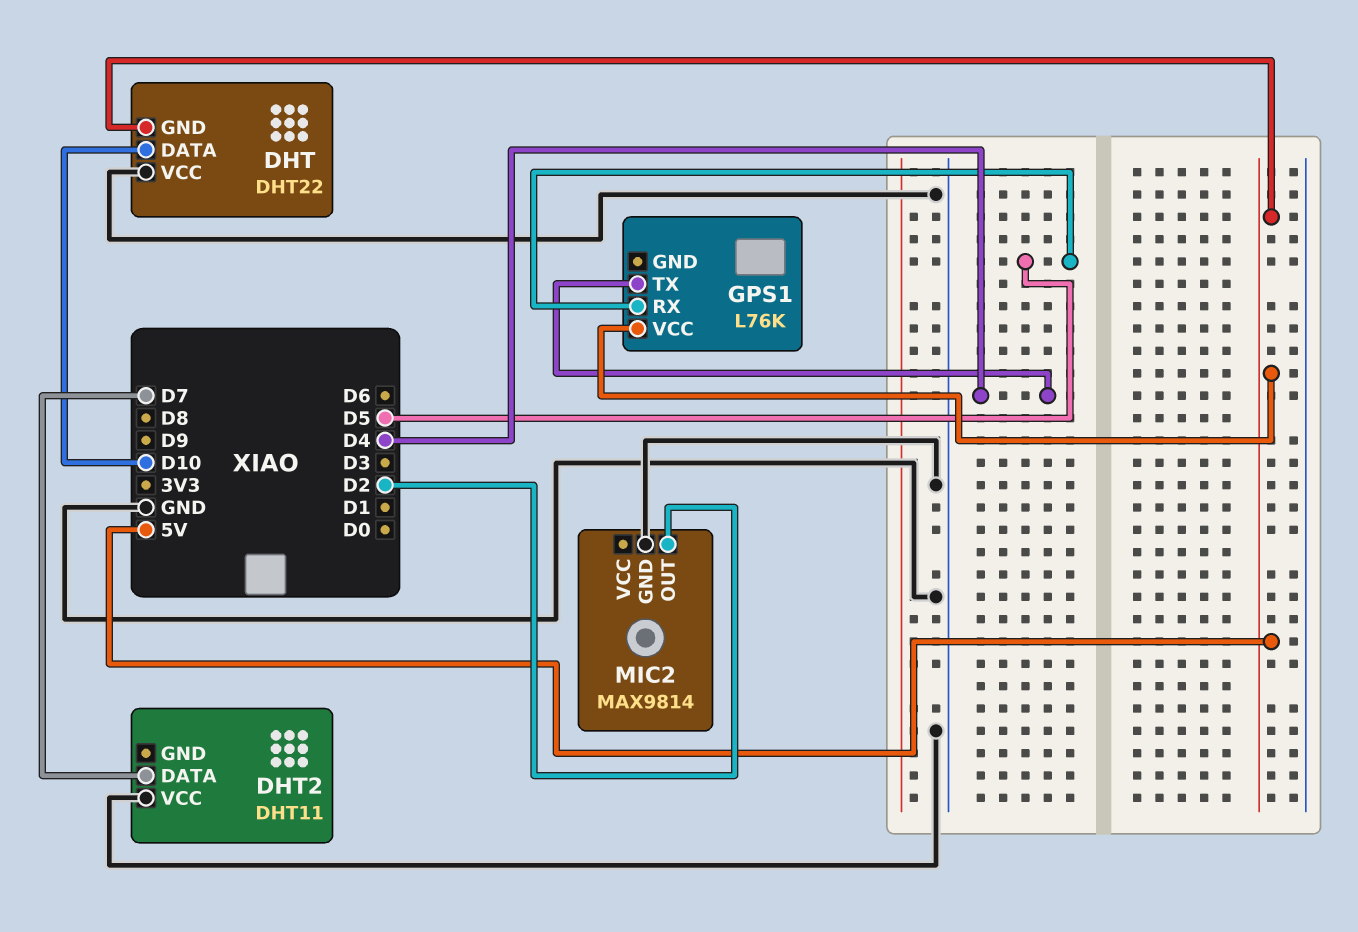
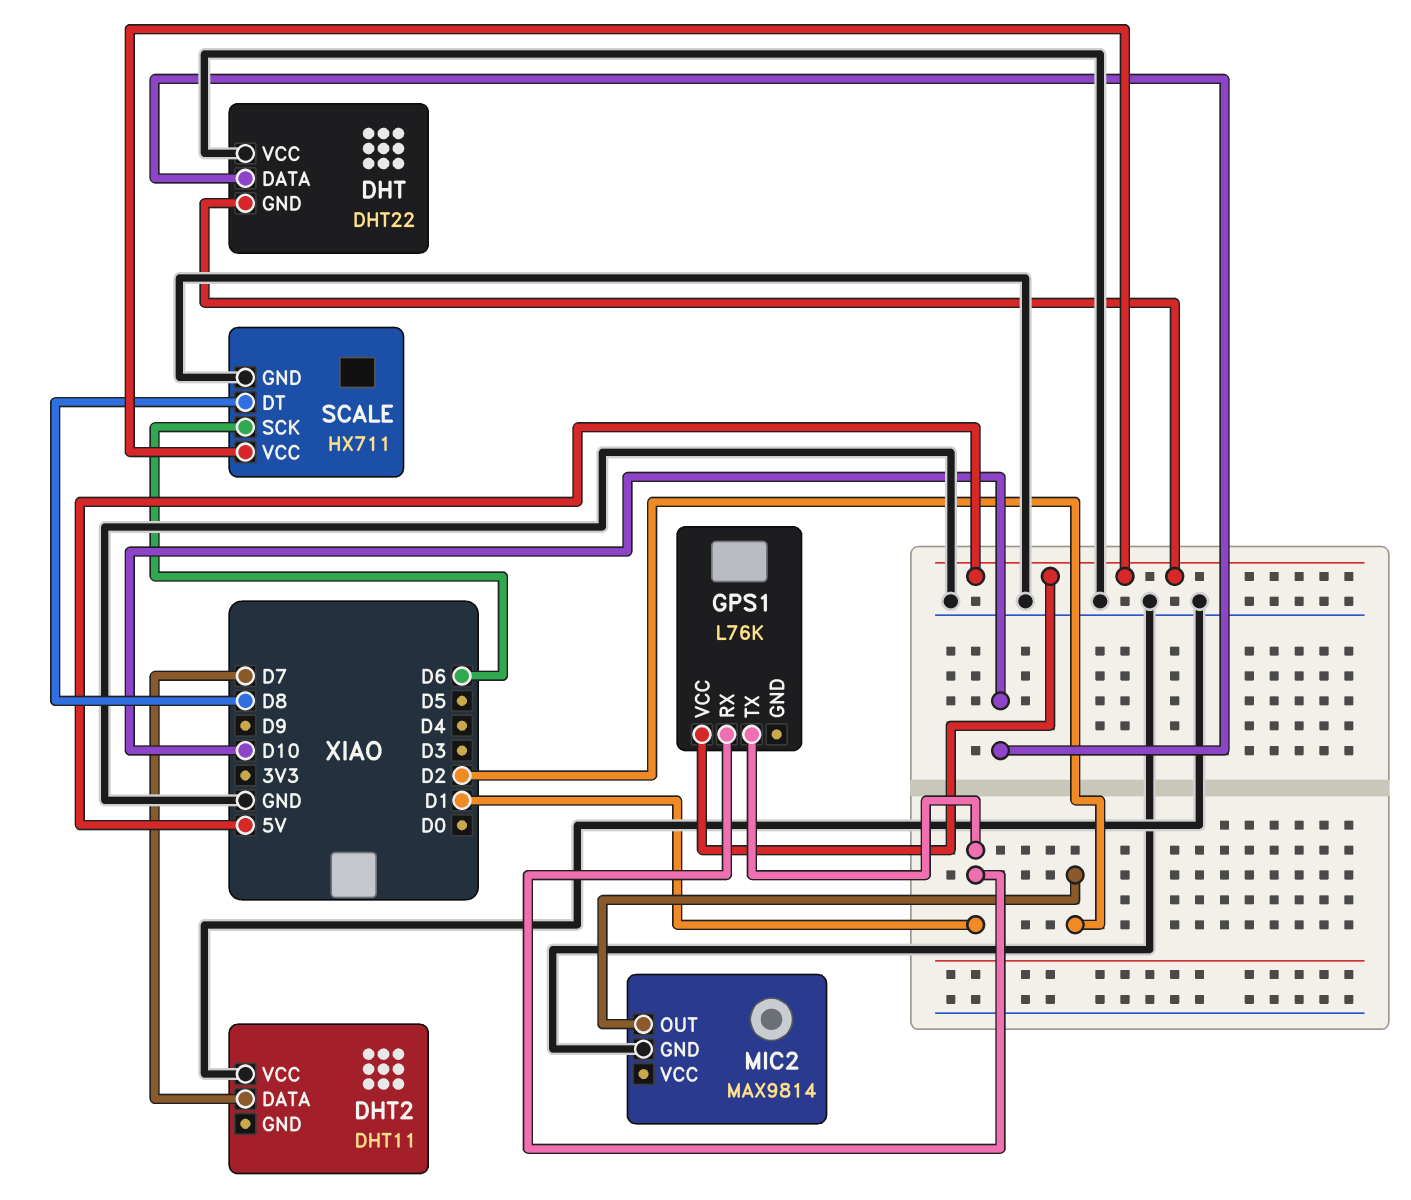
GPS1 pin RX: D5 -> D1
GPS1 pin TX: D4 -> D1
SCALE: none -> HX711
SCALE pin DT: none -> D8
SCALE pin GND: none -> GND
SCALE pin SCK: none -> D6
SCALE pin VCC: none -> 5V

